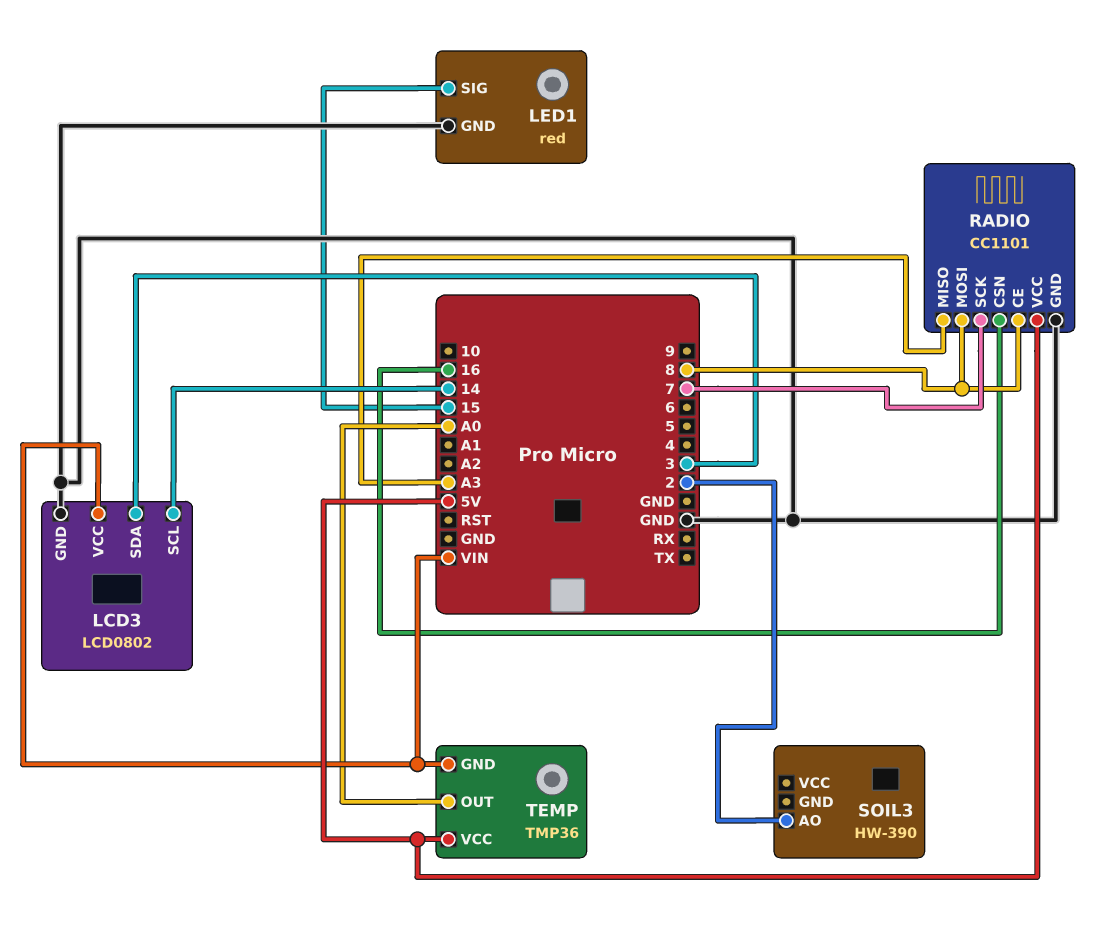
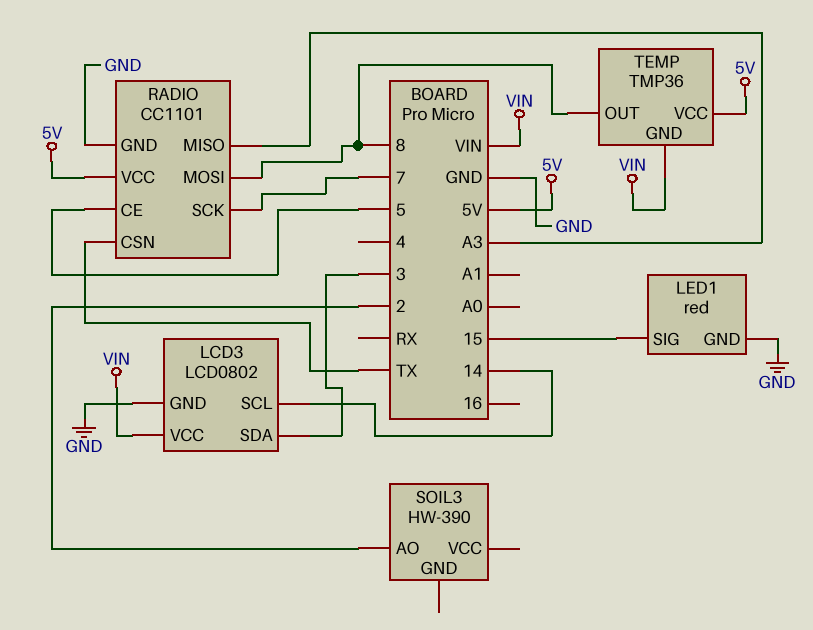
RADIO pin CE: 8 -> 5
RADIO pin CSN: 16 -> TX
TEMP pin OUT: A0 -> 8

